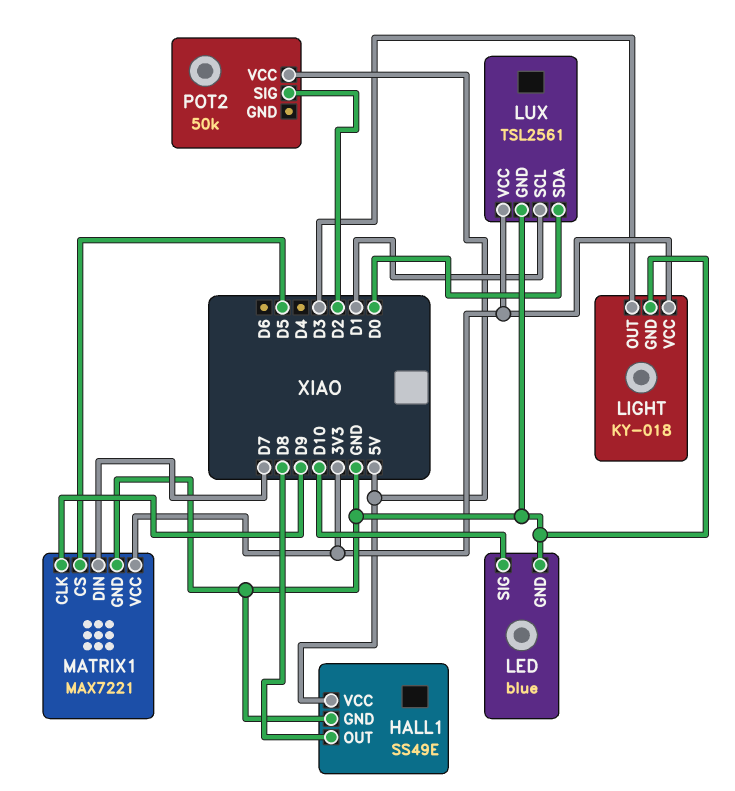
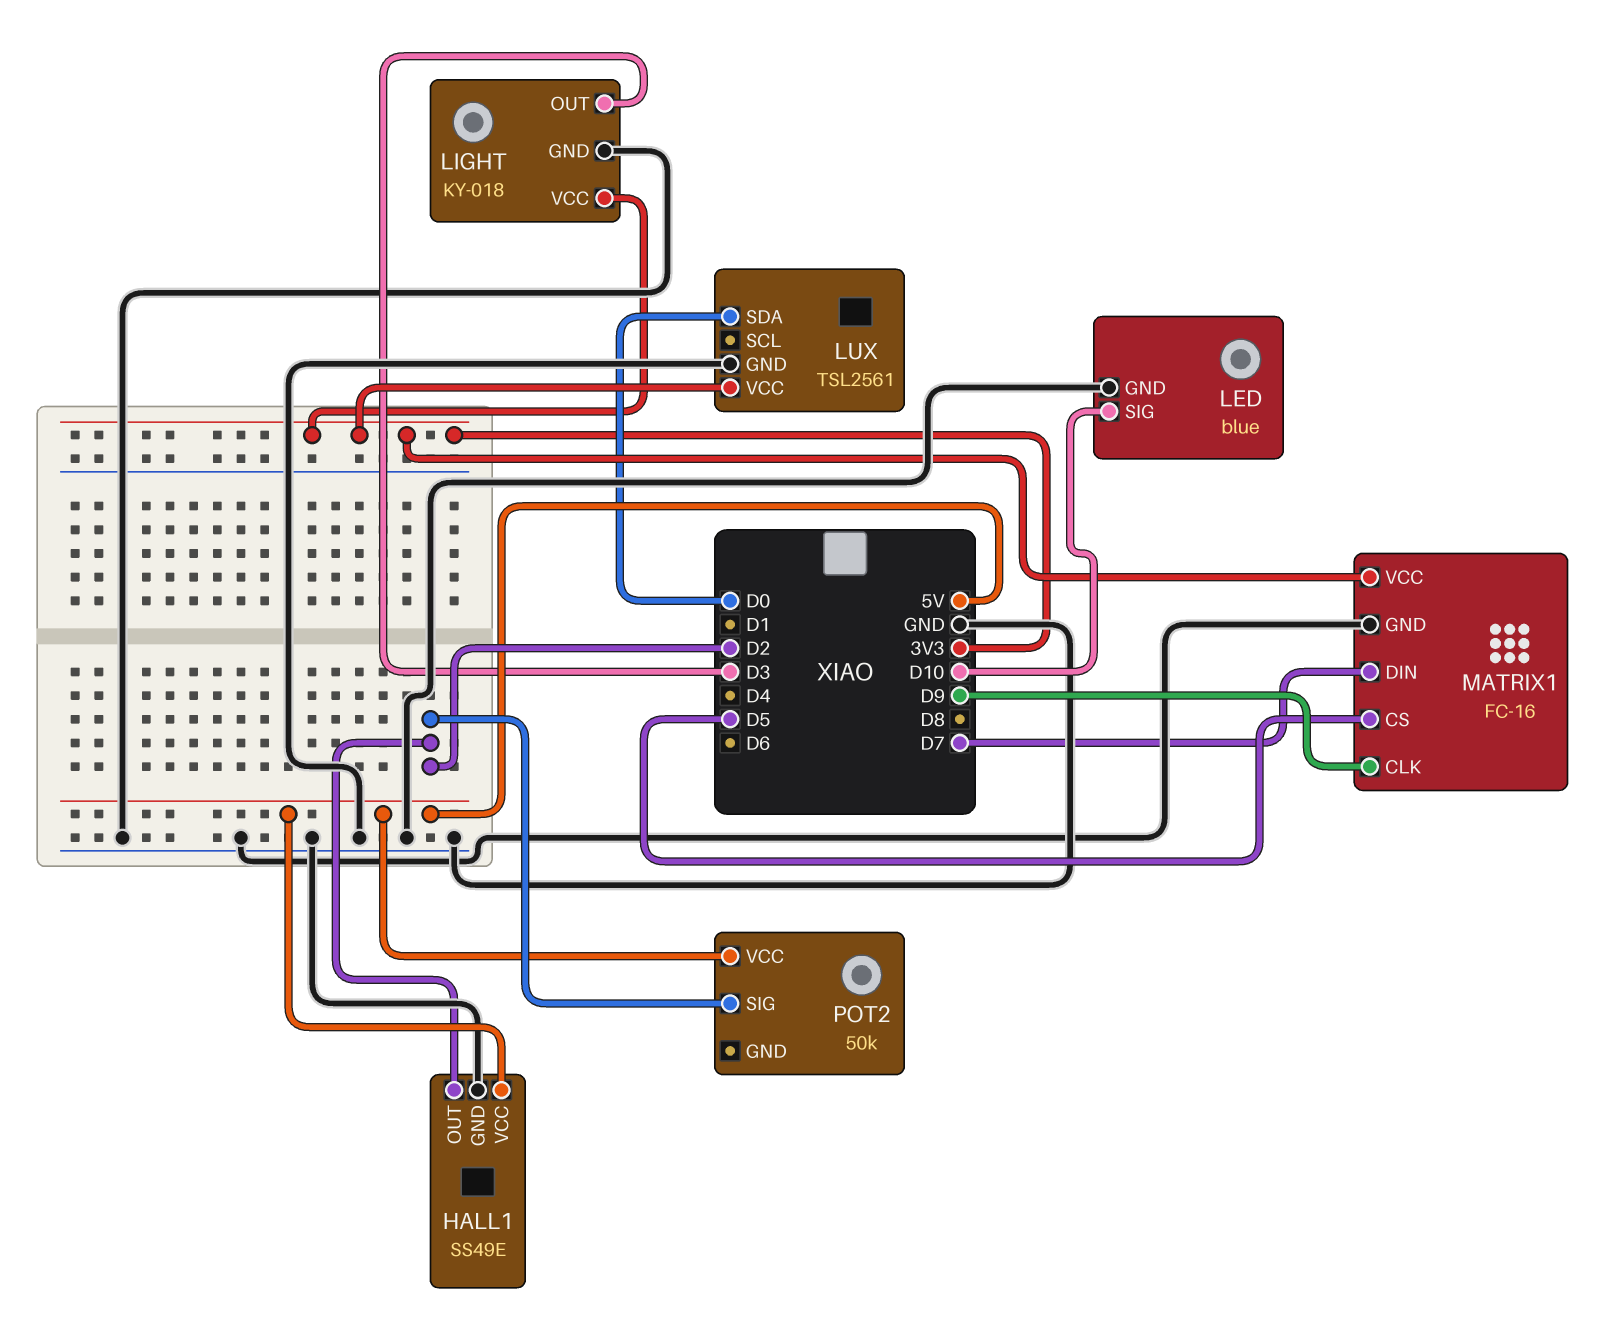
HALL1 pin OUT: D8 -> D2
LUX pin SCL: D1 -> none
MATRIX1: MAX7221 -> FC-16

